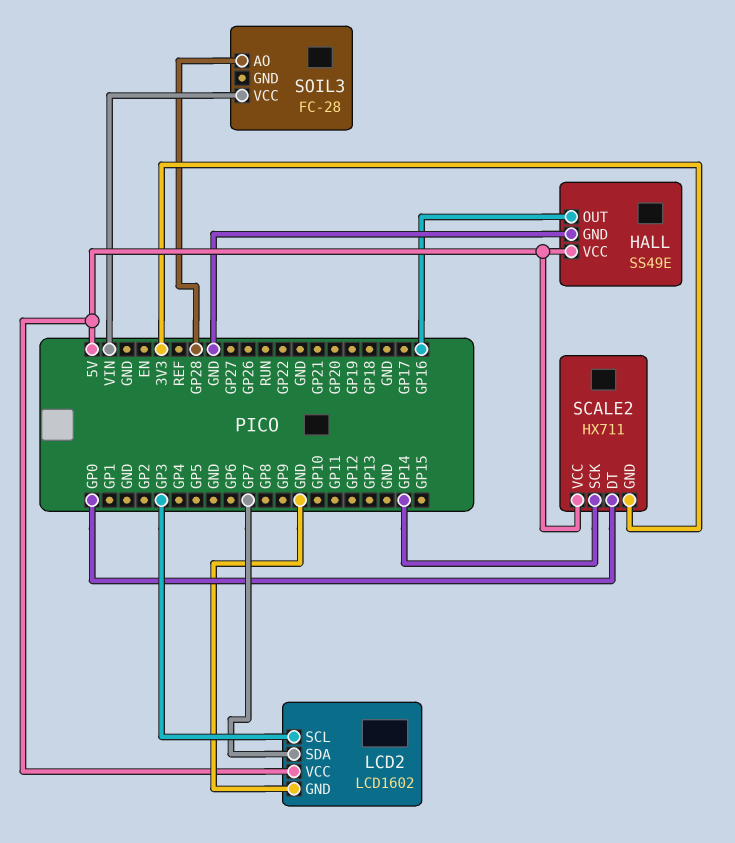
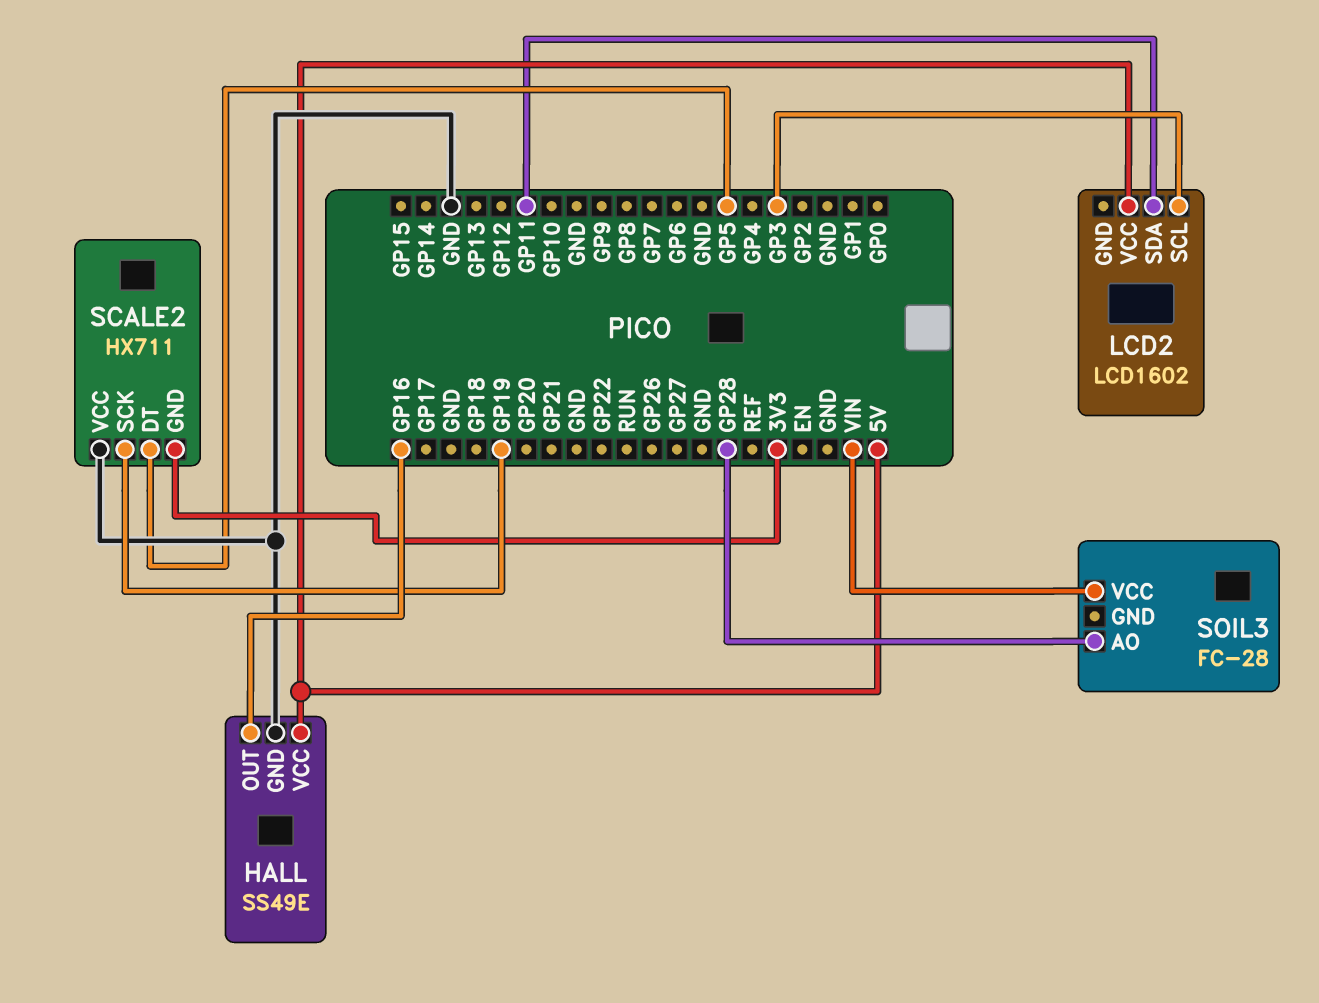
LCD2 pin GND: GND -> none
LCD2 pin SDA: GP7 -> GP11
SCALE2 pin DT: GP0 -> GP5
SCALE2 pin SCK: GP14 -> GP19
SCALE2 pin VCC: 5V -> GND

